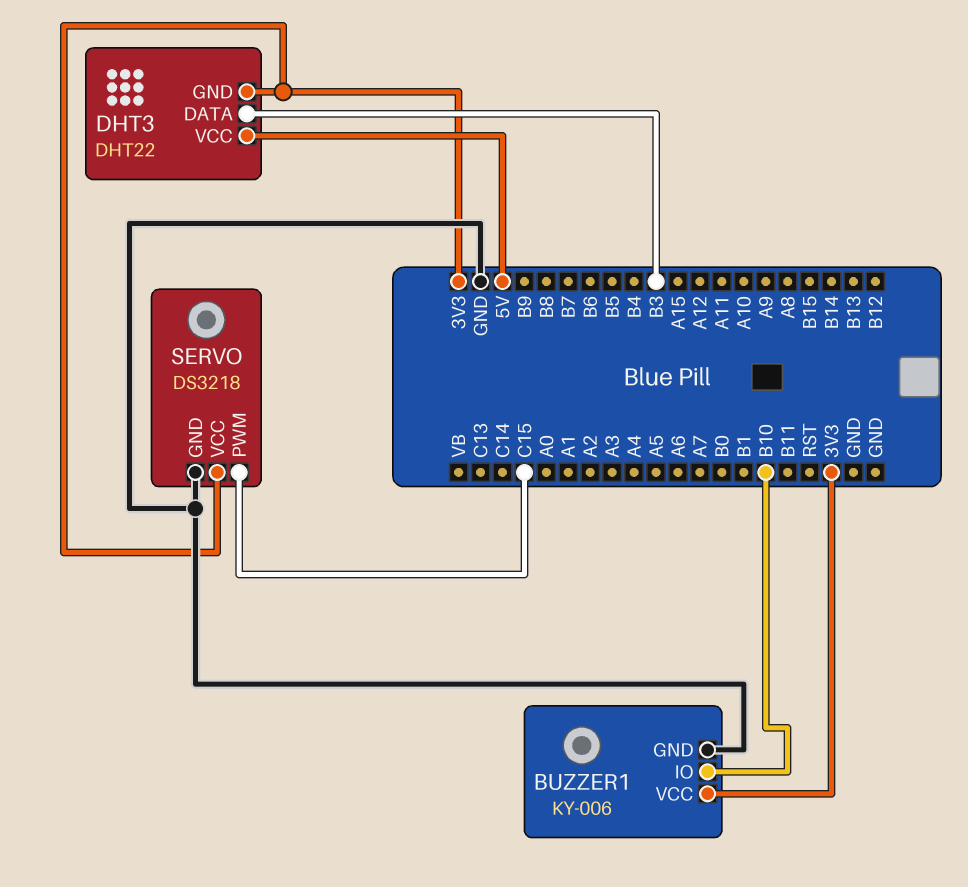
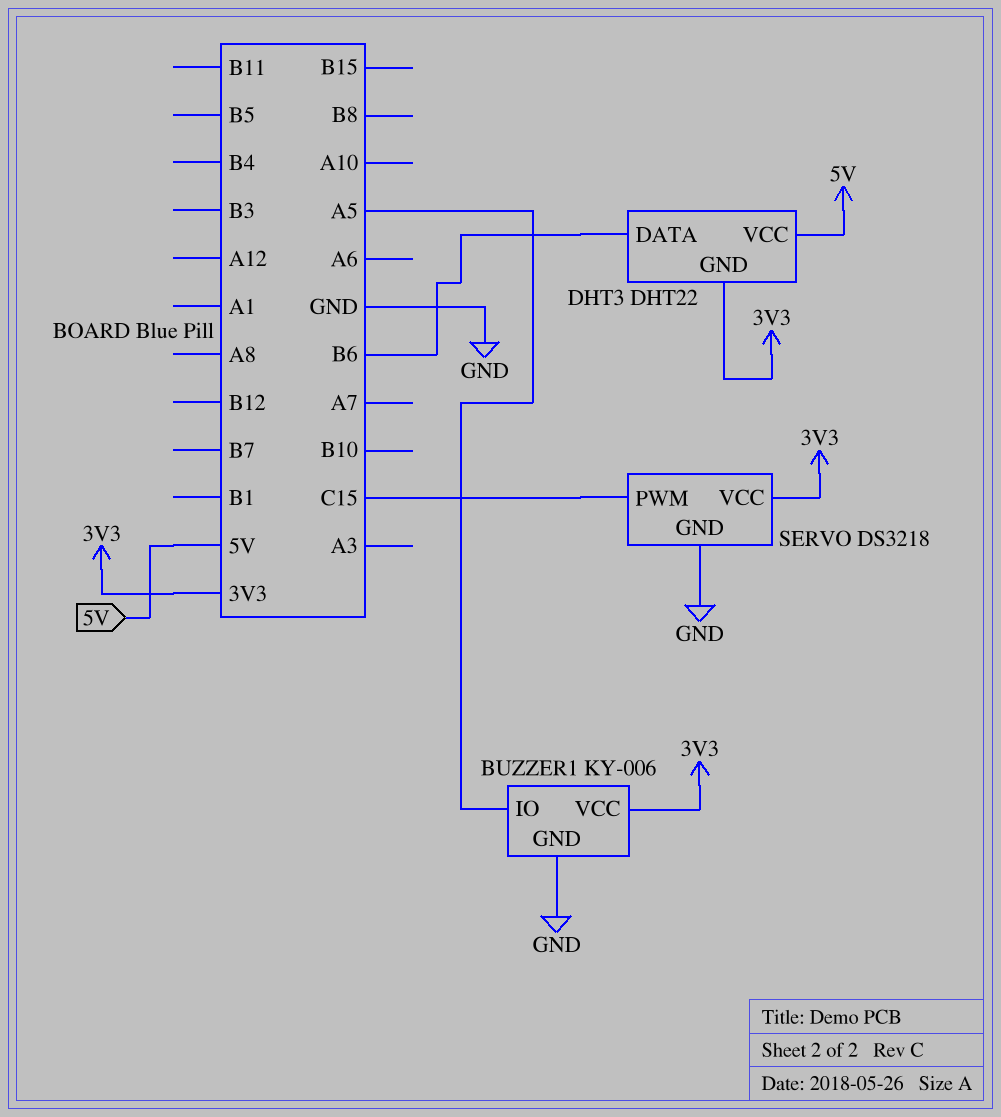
BUZZER1 pin IO: B10 -> A5
DHT3 pin DATA: B3 -> B6

